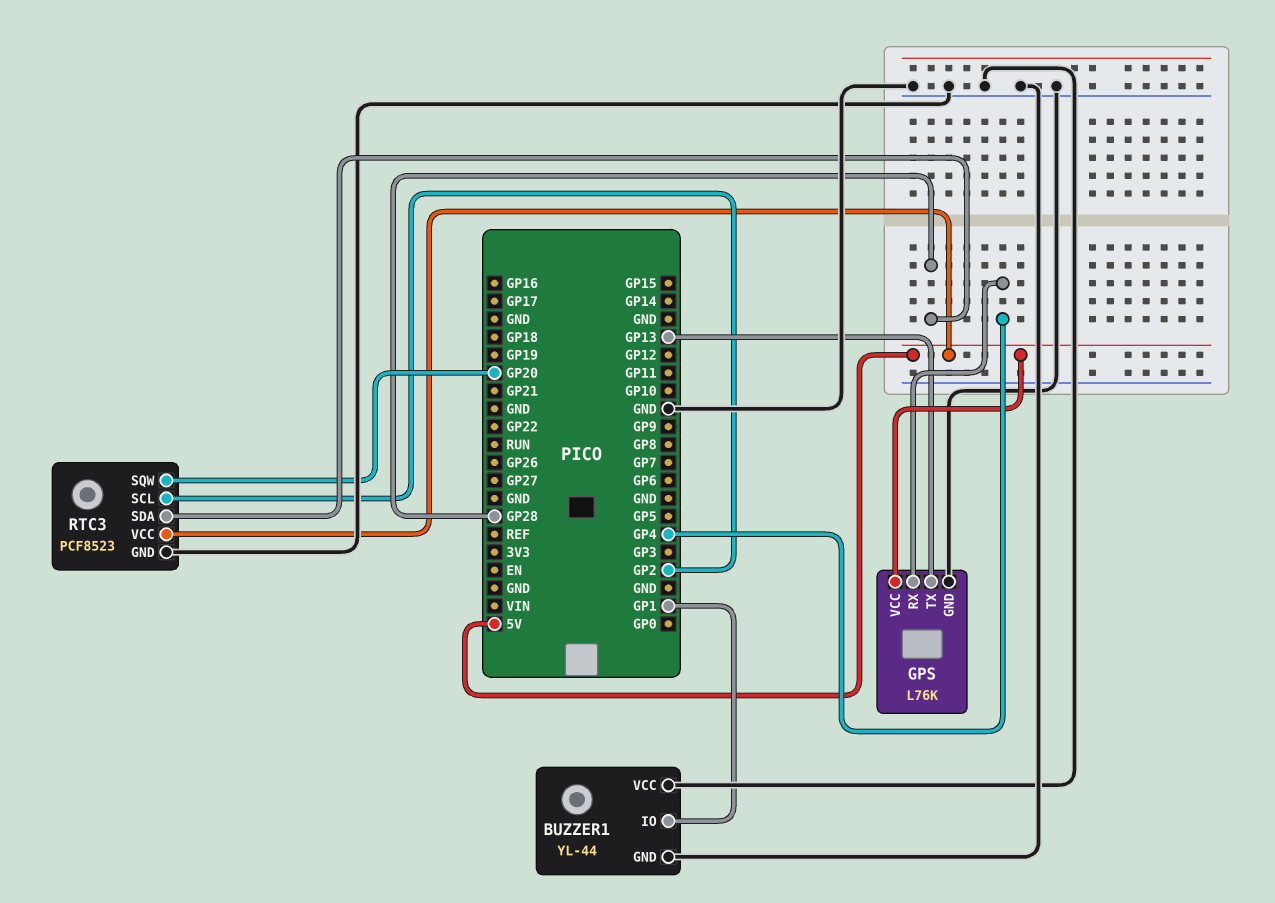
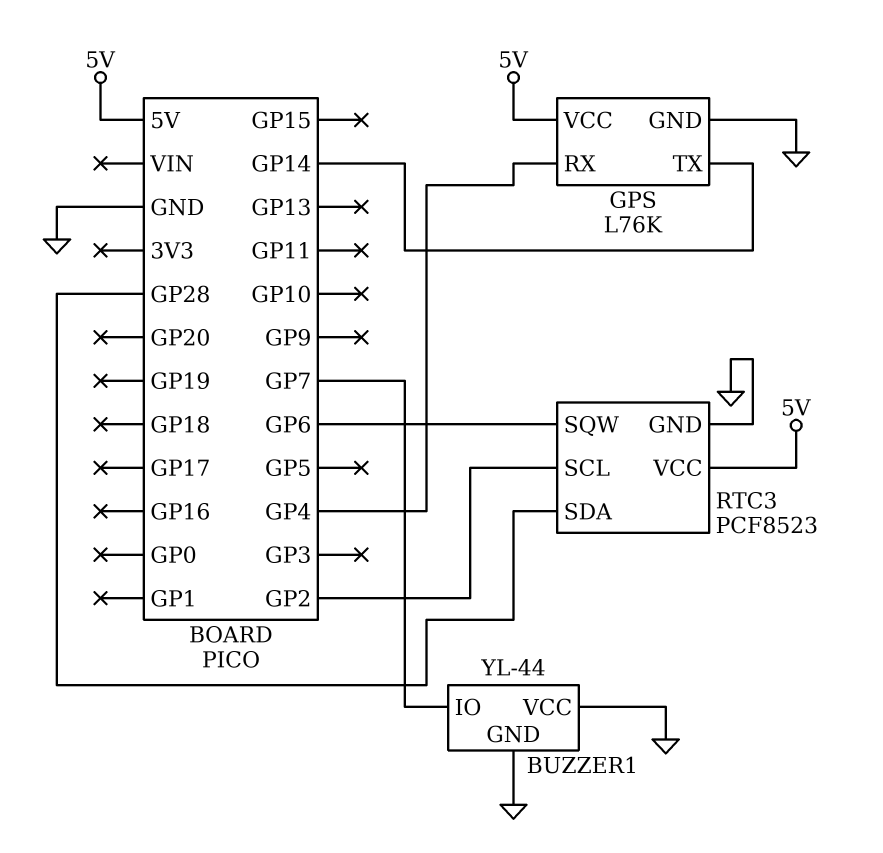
BUZZER1 pin IO: GP1 -> GP7
GPS pin TX: GP13 -> GP14
RTC3 pin SQW: GP20 -> GP6

